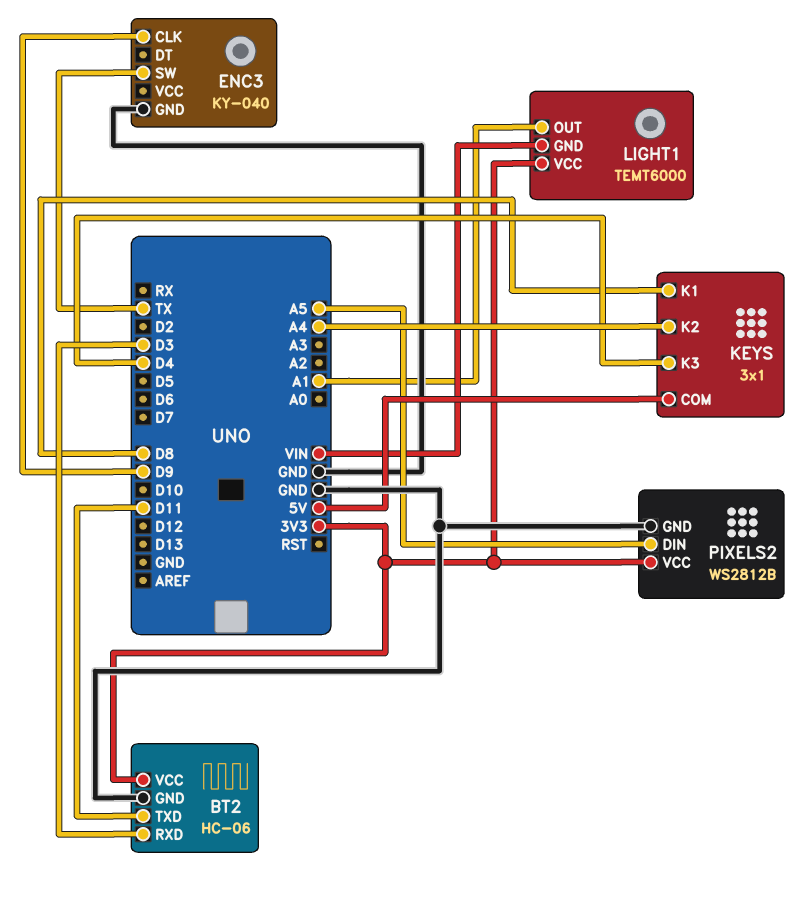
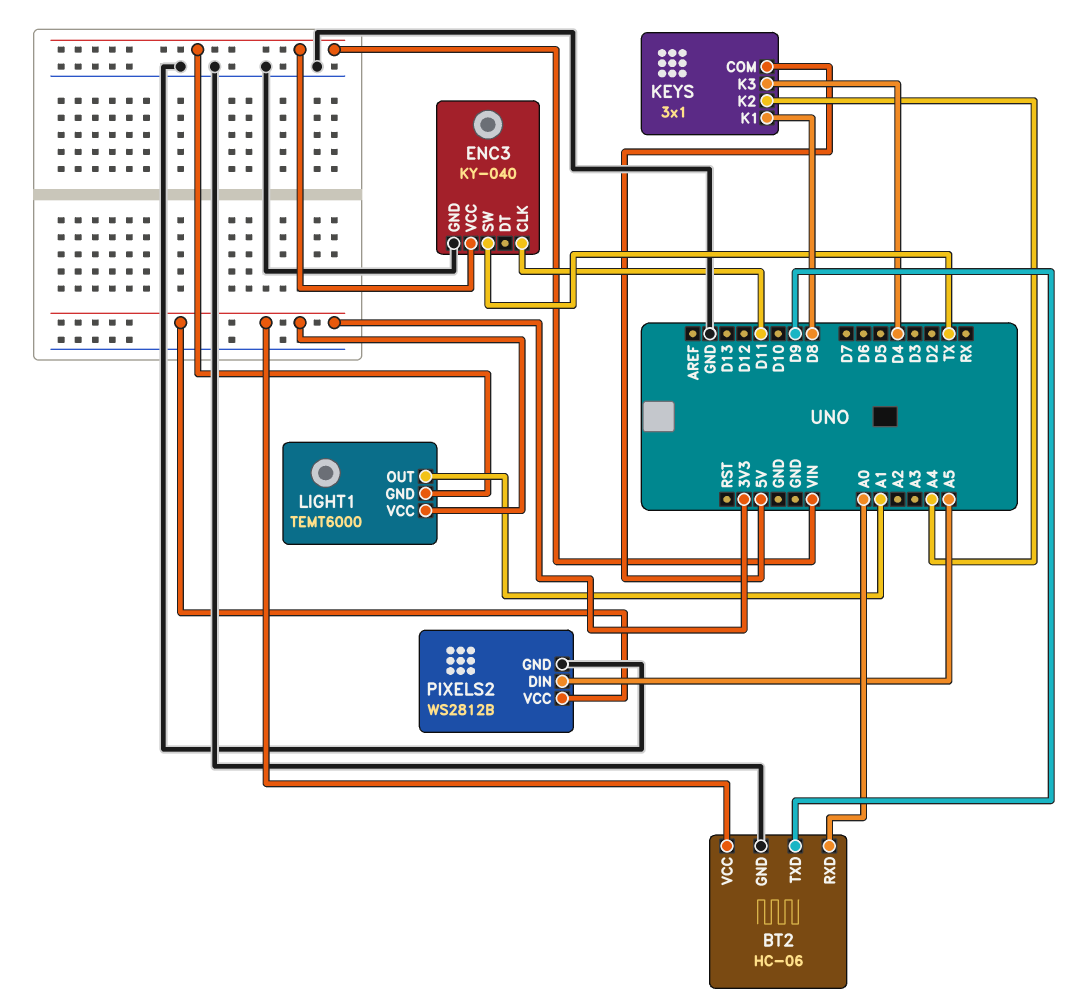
BT2 pin RXD: D3 -> A0
BT2 pin TXD: D11 -> D9
ENC3 pin CLK: D9 -> D11
ENC3 pin VCC: none -> VIN

